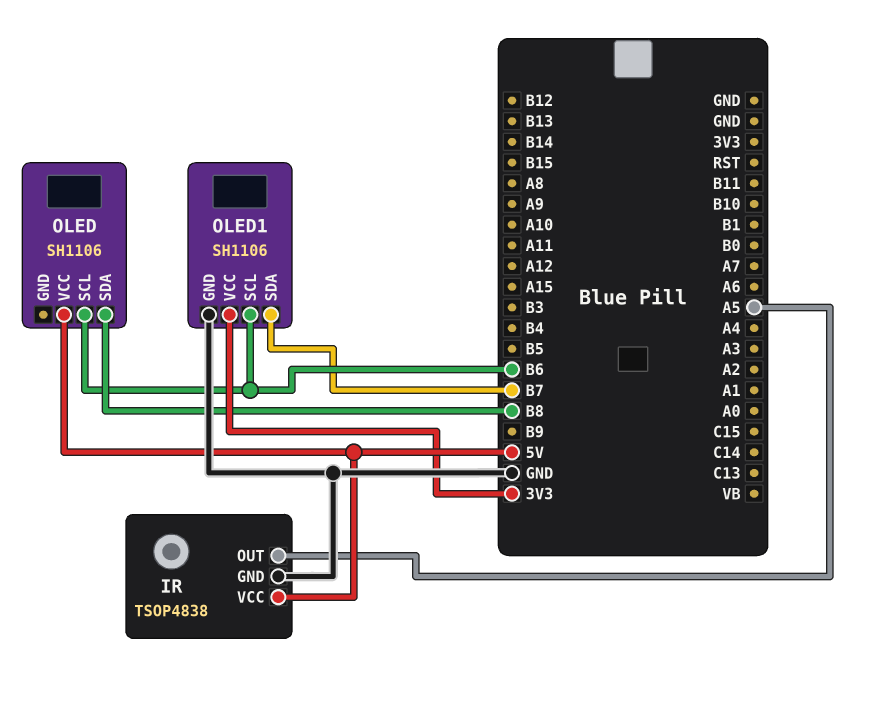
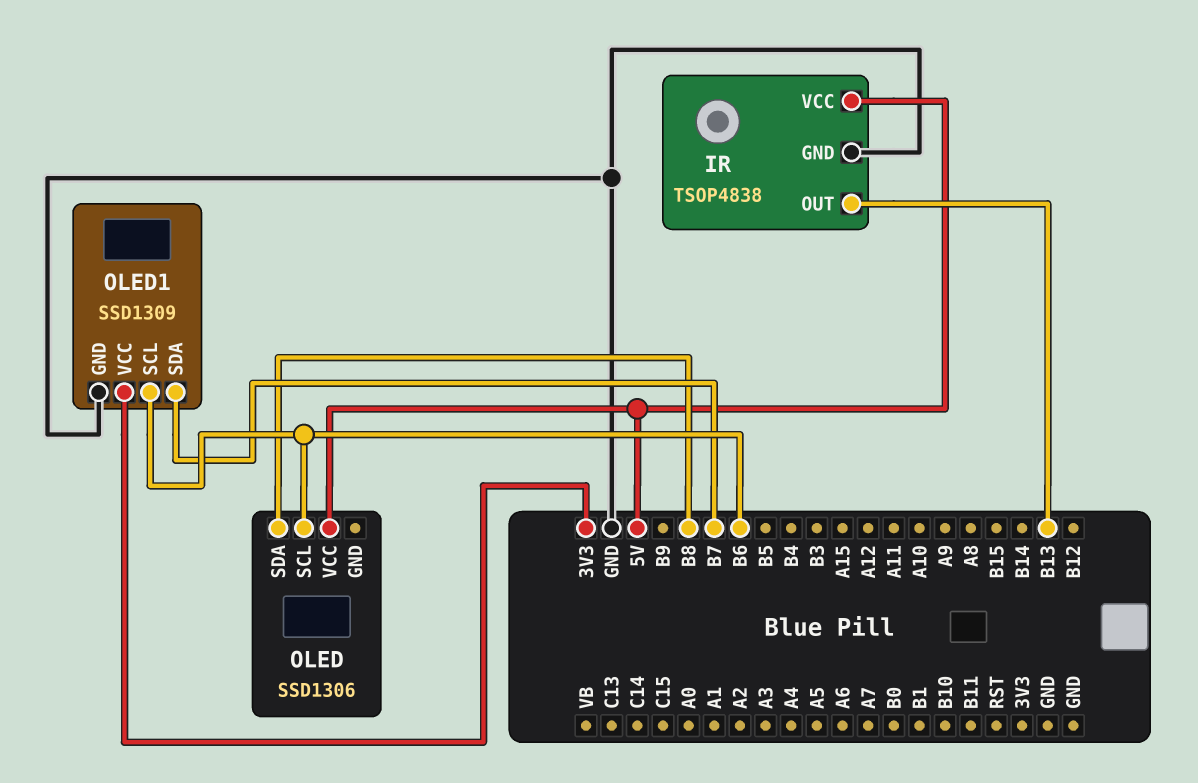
IR pin OUT: A5 -> B13
OLED: SH1106 -> SSD1306
OLED1: SH1106 -> SSD1309

